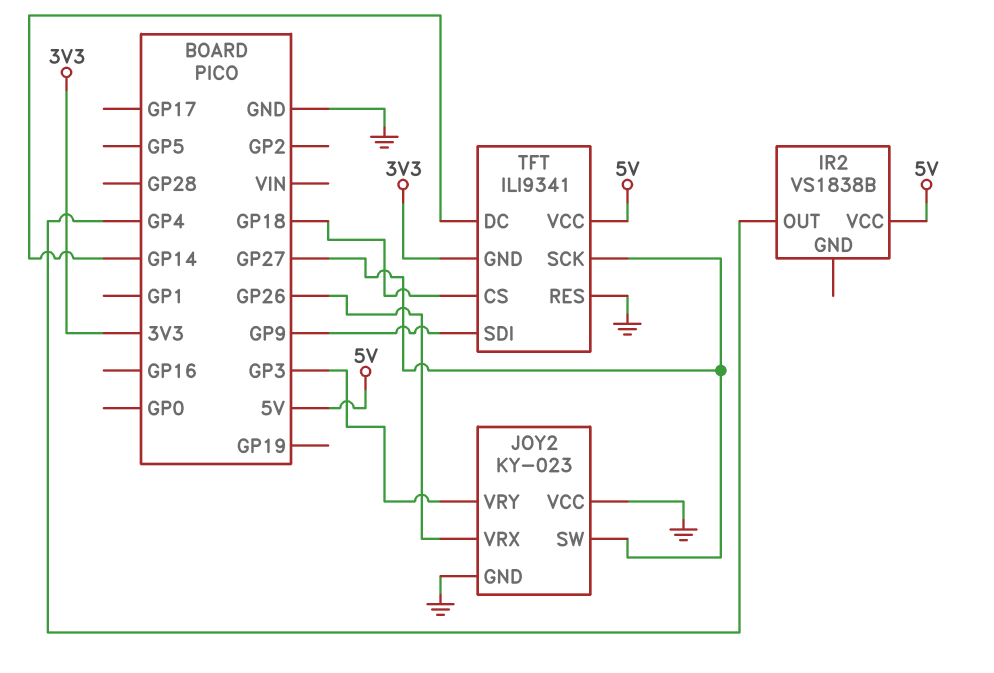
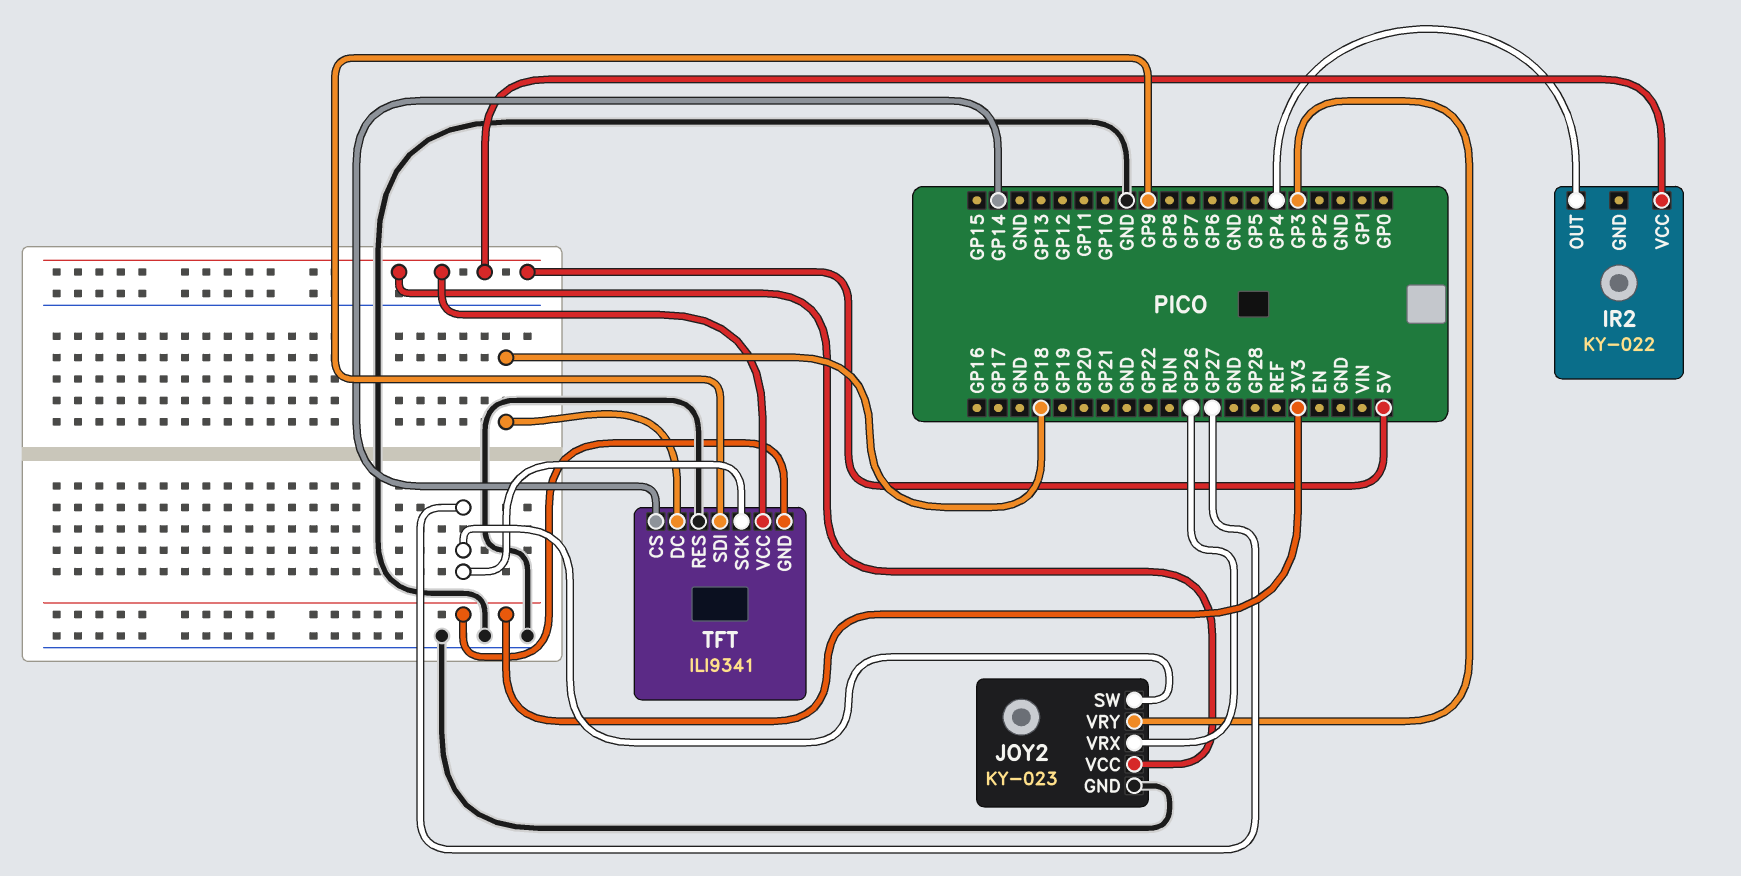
IR2: VS1838B -> KY-022
JOY2 pin VCC: GND -> 5V
TFT pin CS: GP18 -> GP14
TFT pin DC: GP14 -> GP18

